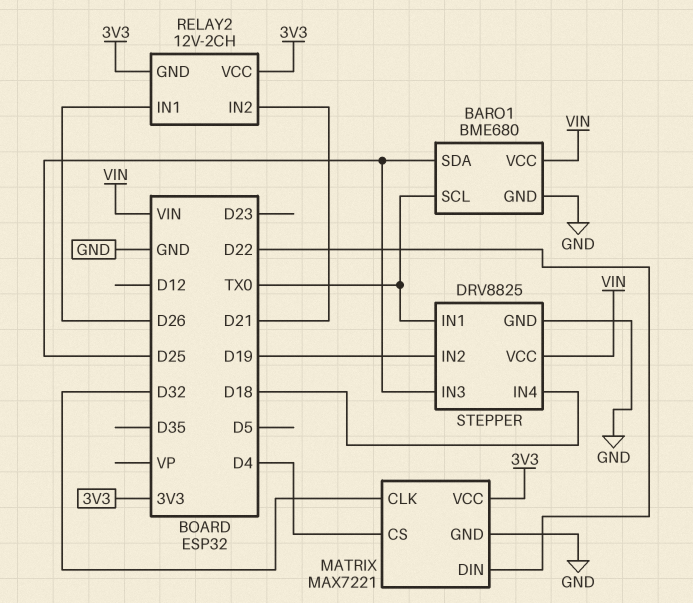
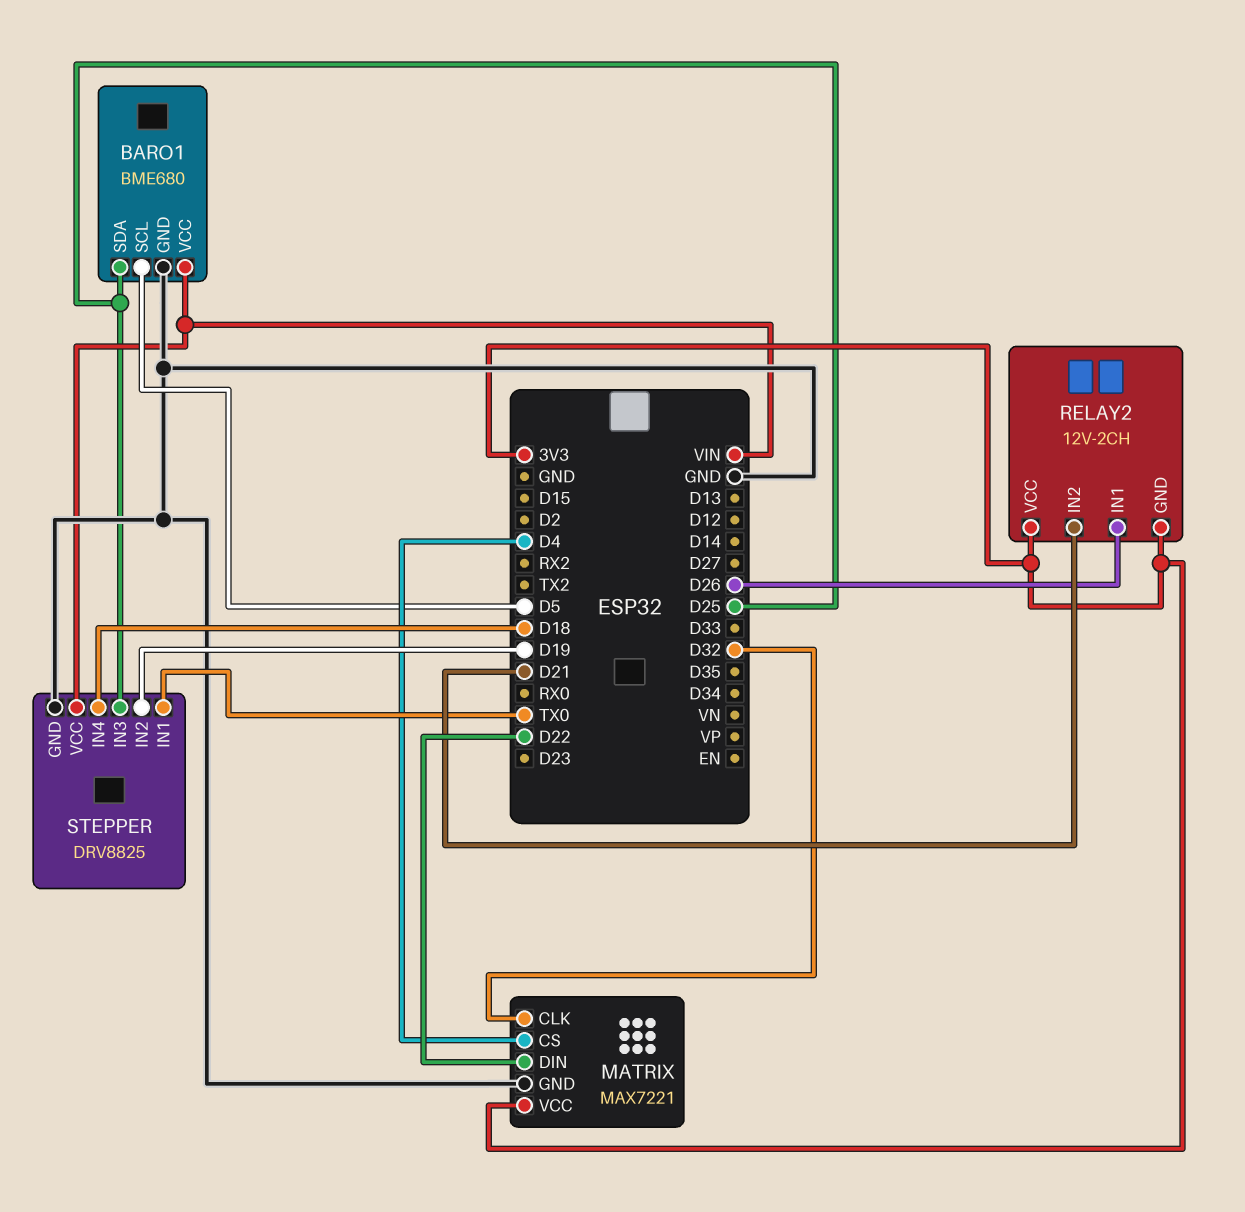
BARO1 pin SCL: TX0 -> D5

